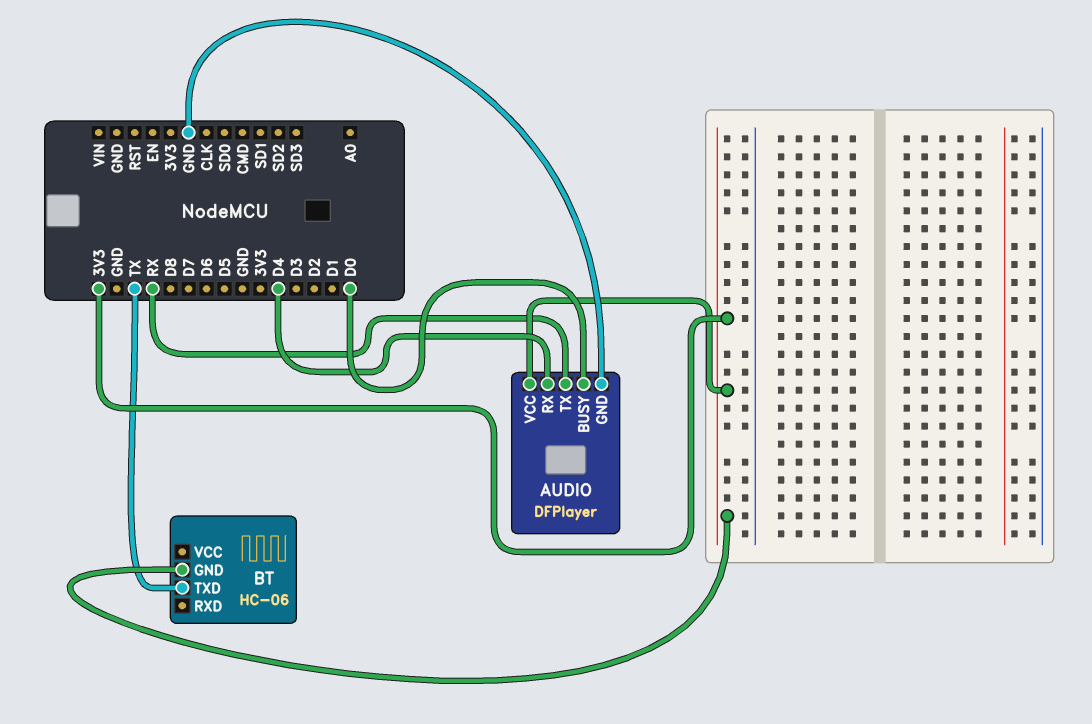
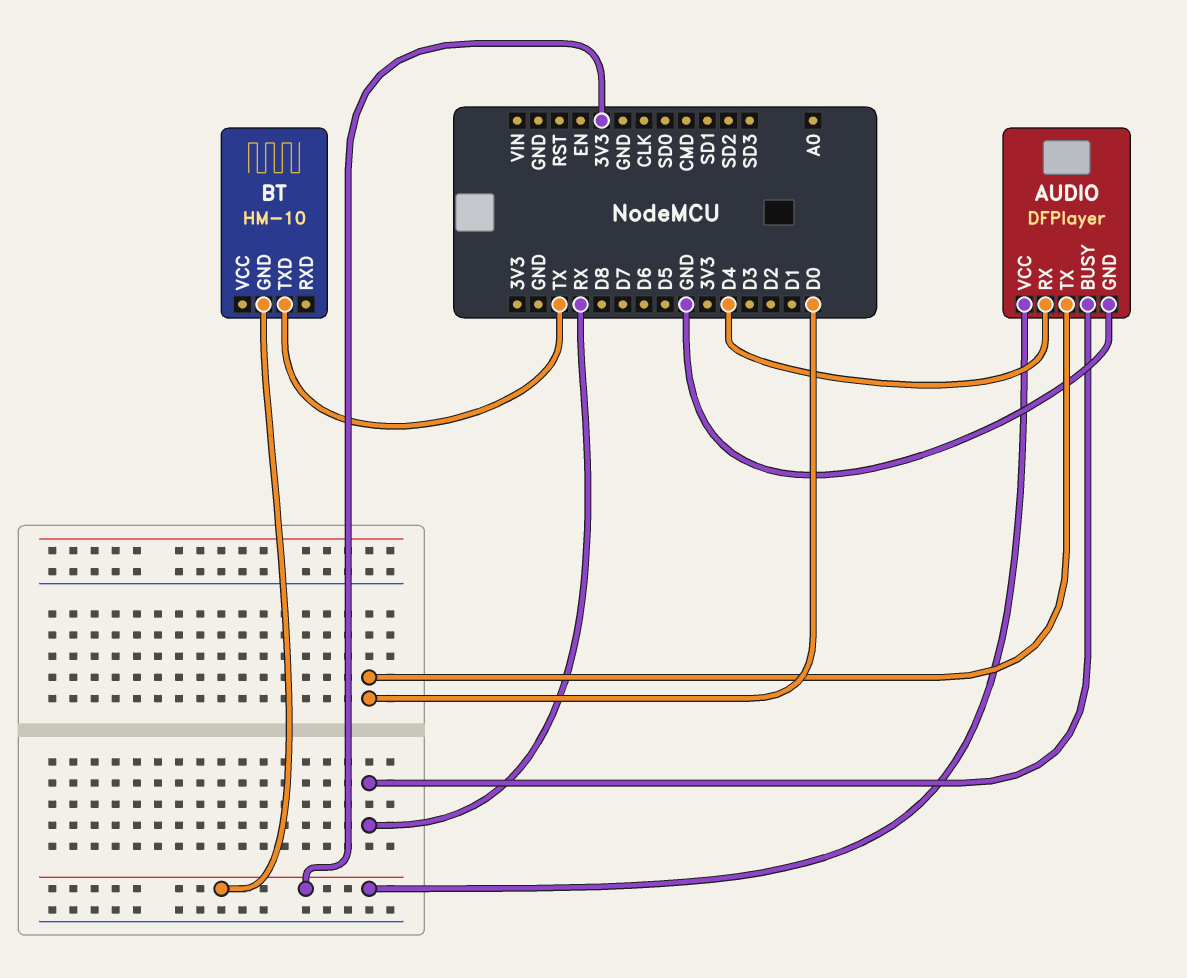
AUDIO pin BUSY: D0 -> RX
AUDIO pin TX: RX -> D0
BT: HC-06 -> HM-10

